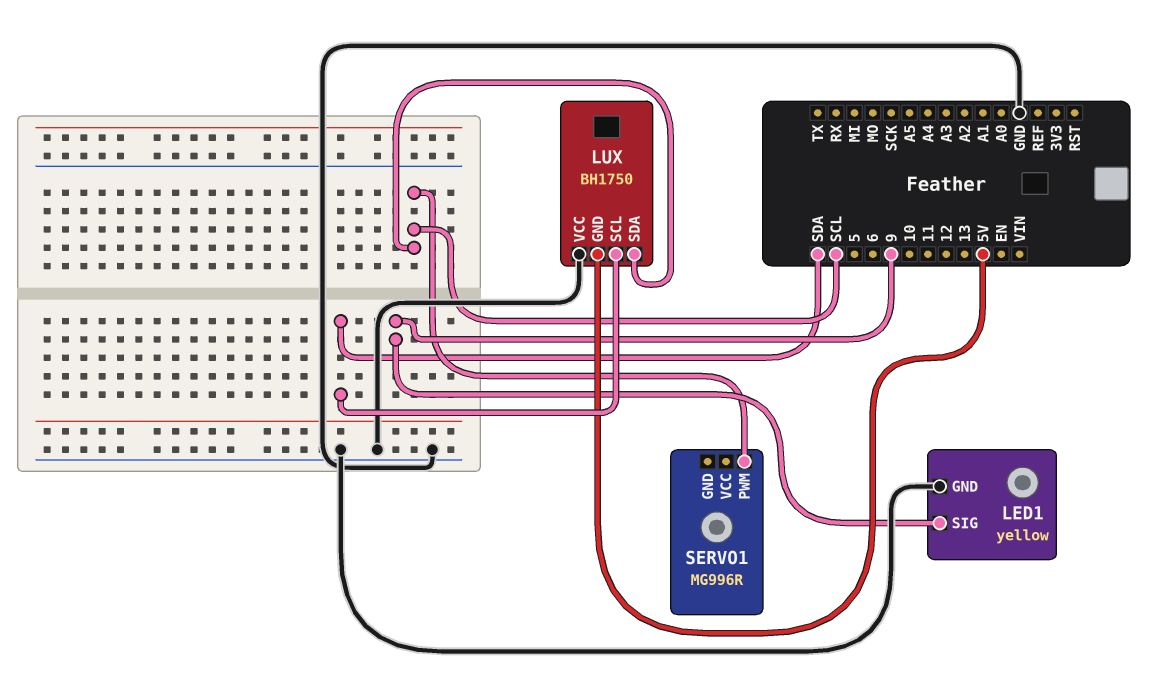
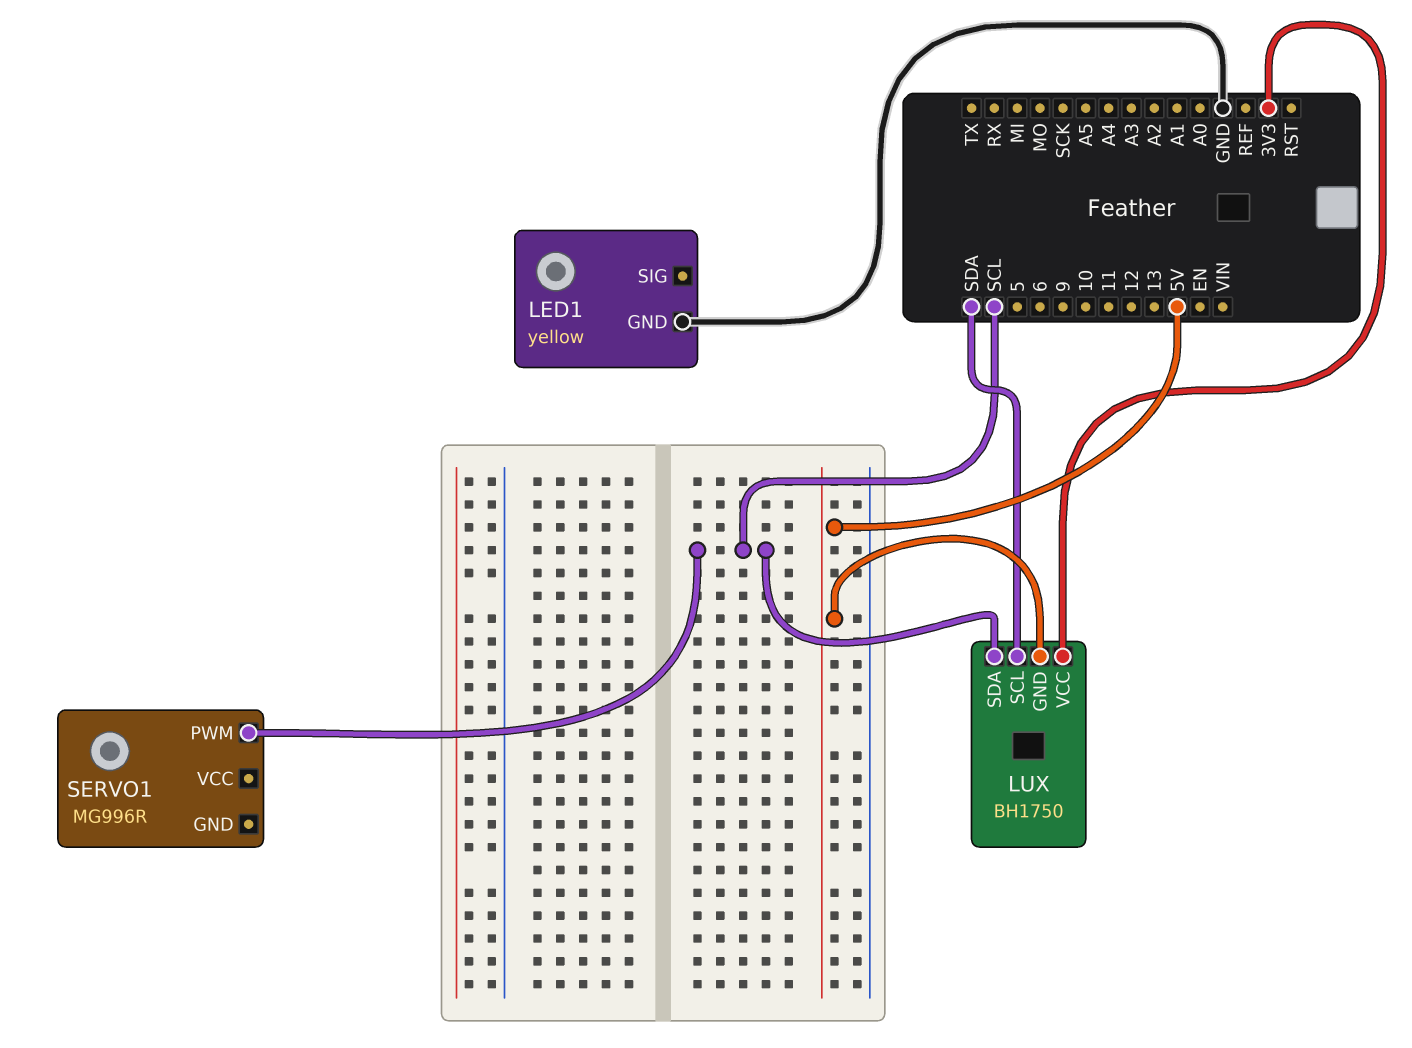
LED1 pin SIG: 9 -> none
LUX pin VCC: GND -> 3V3

